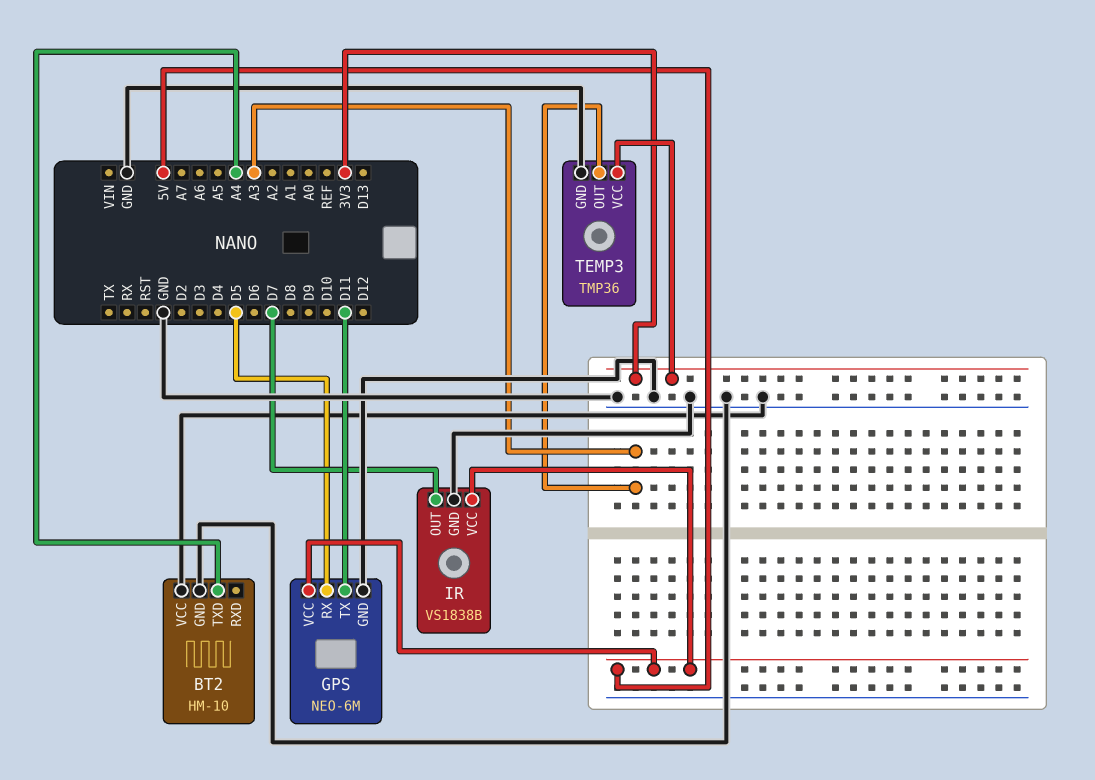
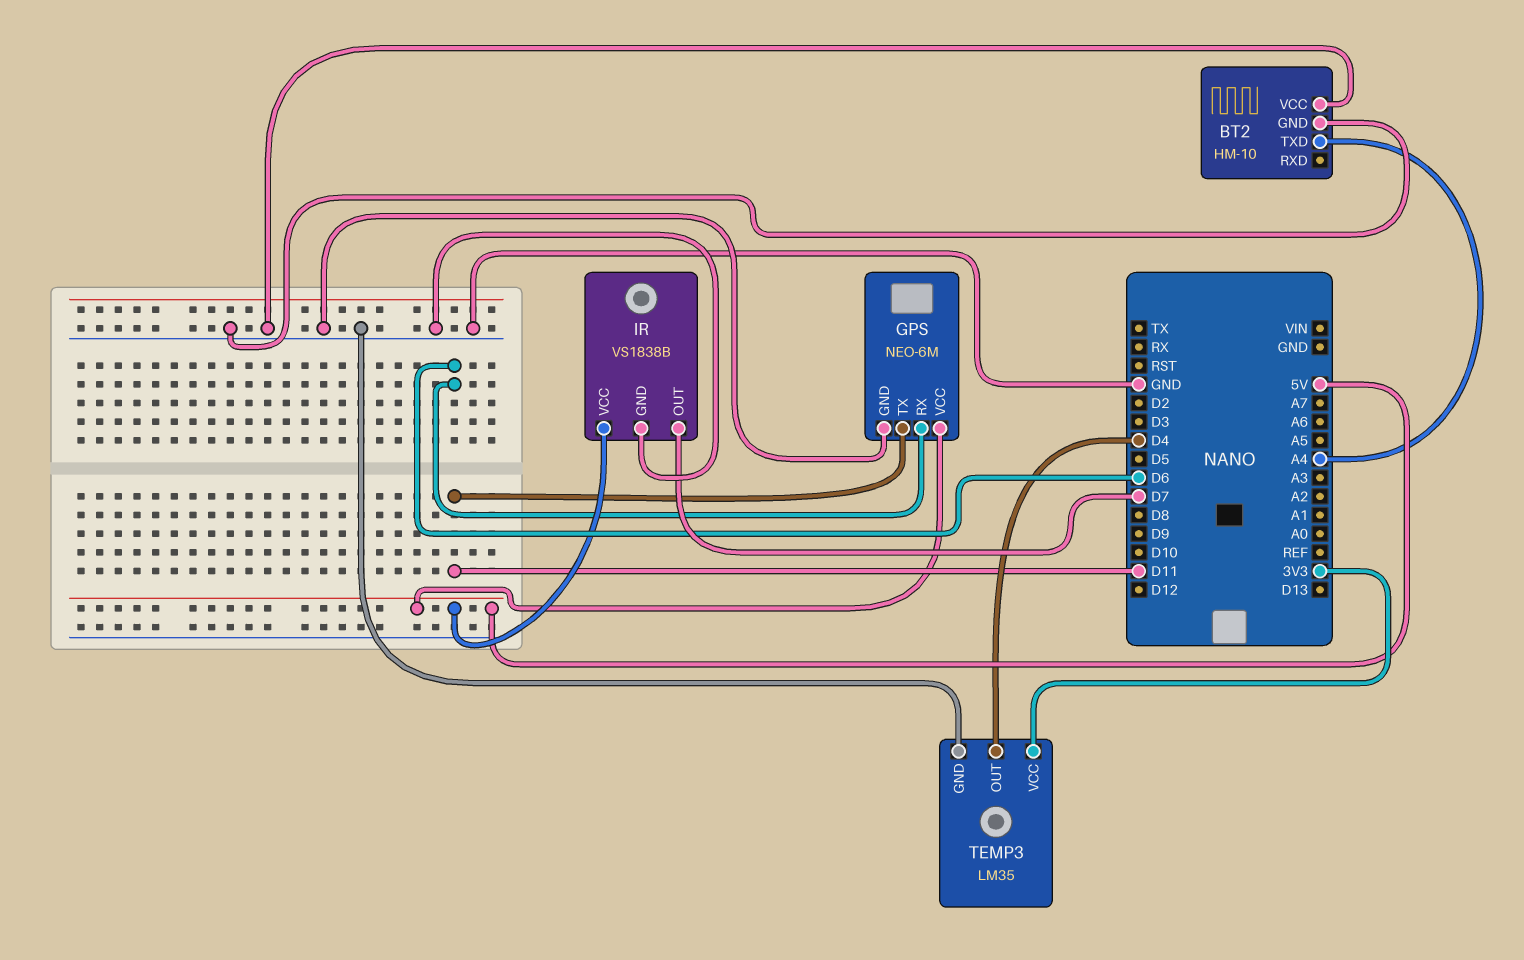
GPS pin RX: D5 -> D6
TEMP3: TMP36 -> LM35
TEMP3 pin OUT: A3 -> D4

